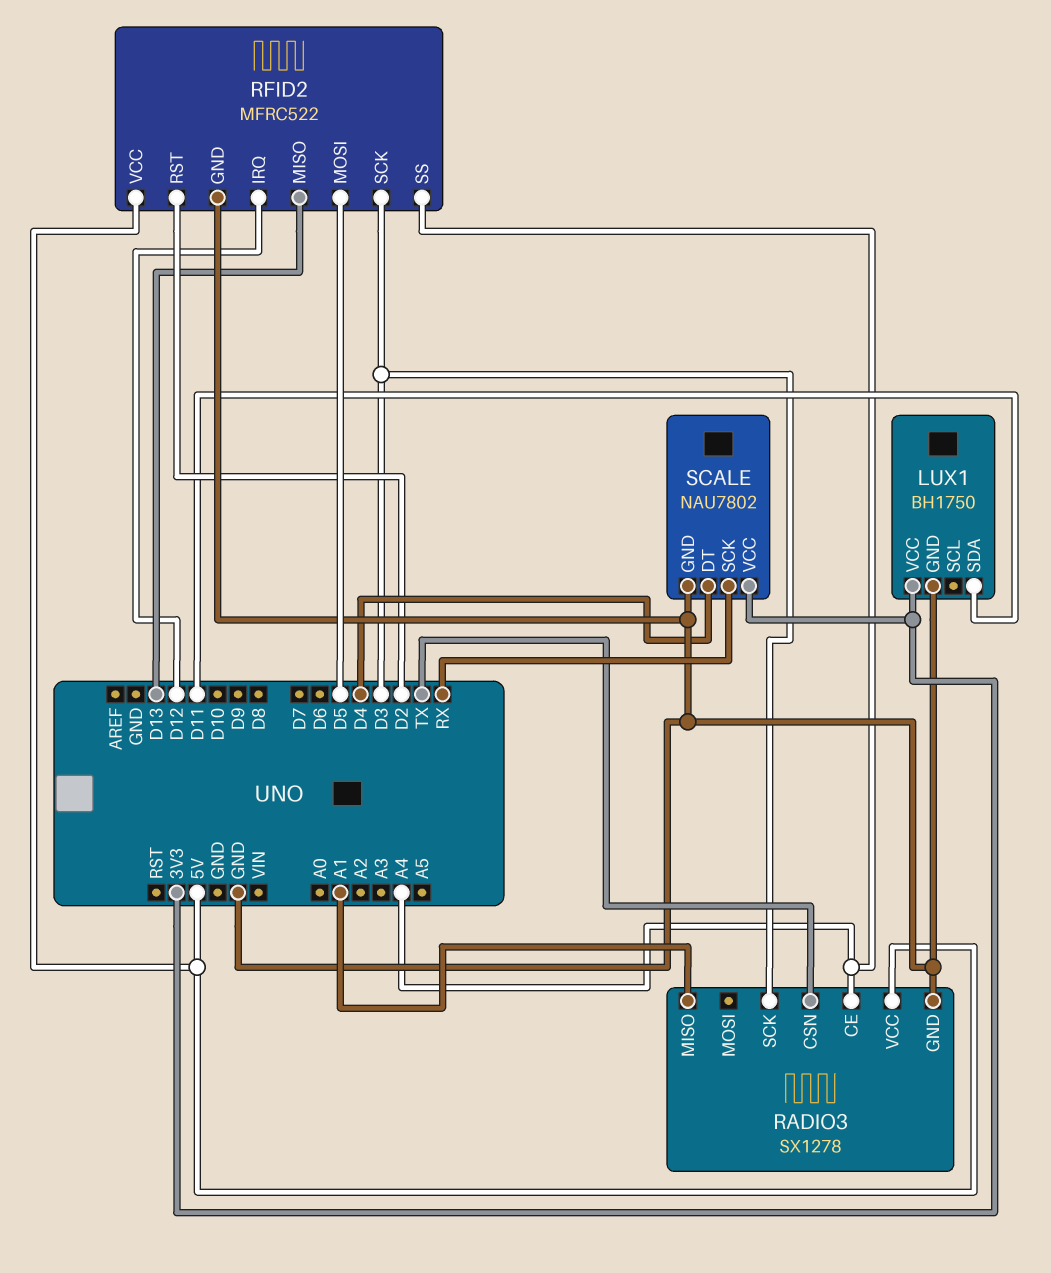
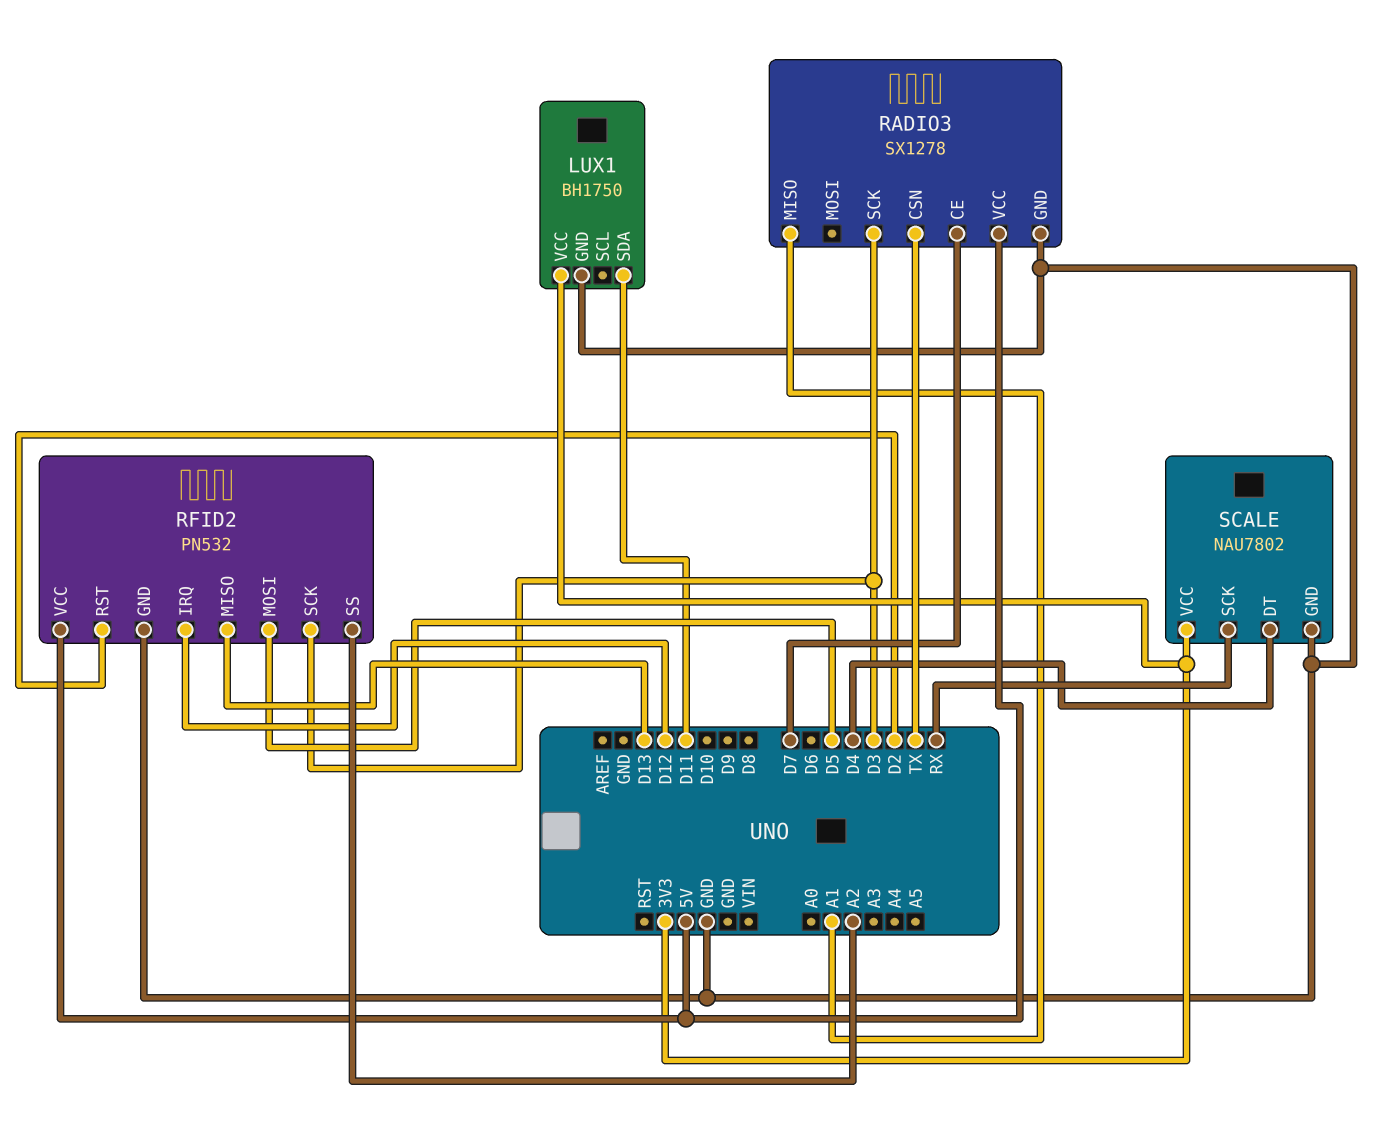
RADIO3 pin CE: A4 -> D7
RFID2: MFRC522 -> PN532
RFID2 pin SS: A4 -> A2

